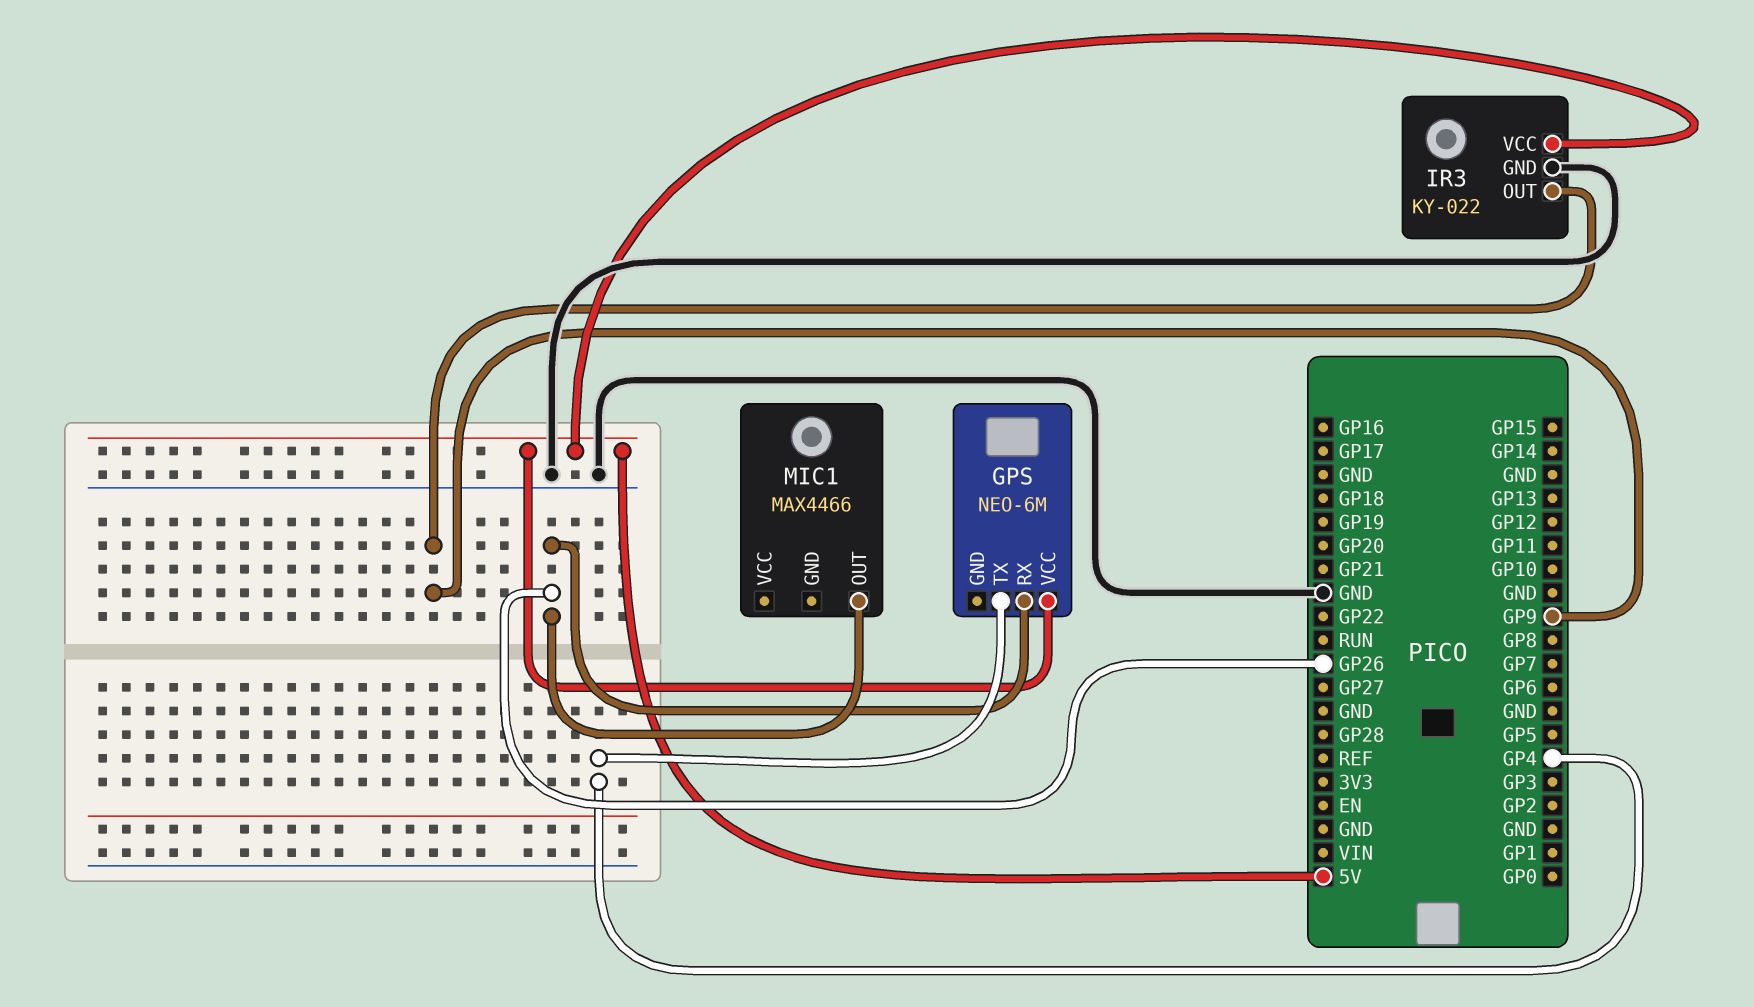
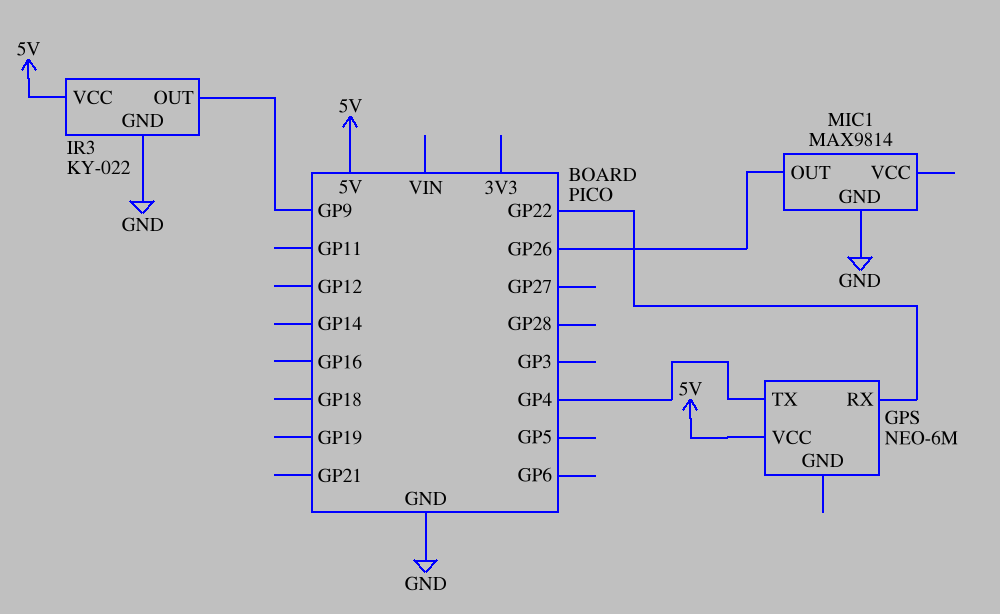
GPS pin RX: GP26 -> GP22
MIC1: MAX4466 -> MAX9814
MIC1 pin GND: none -> GND

